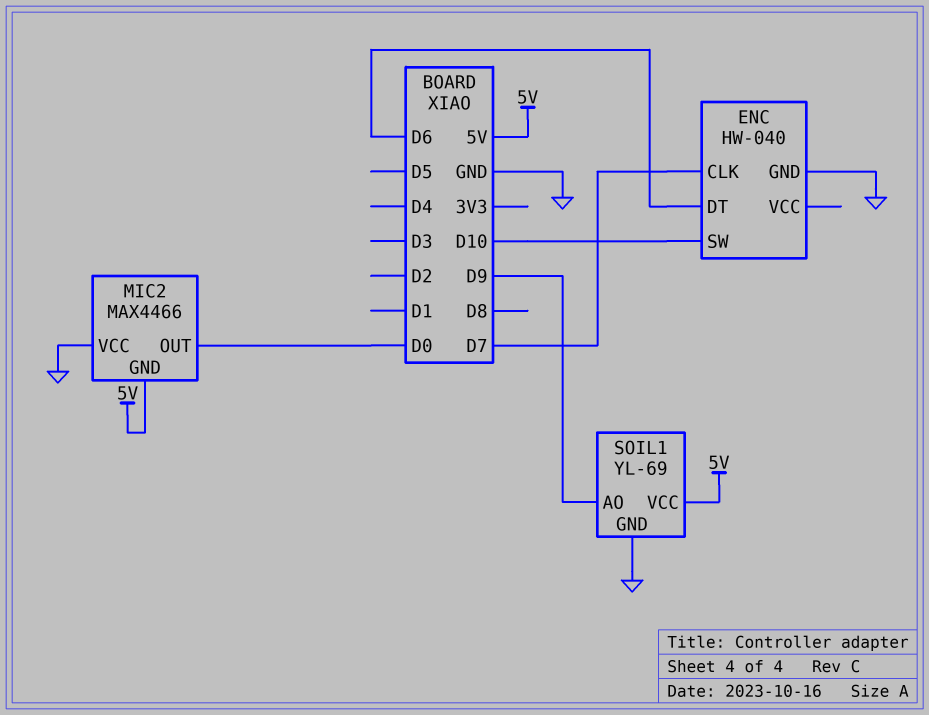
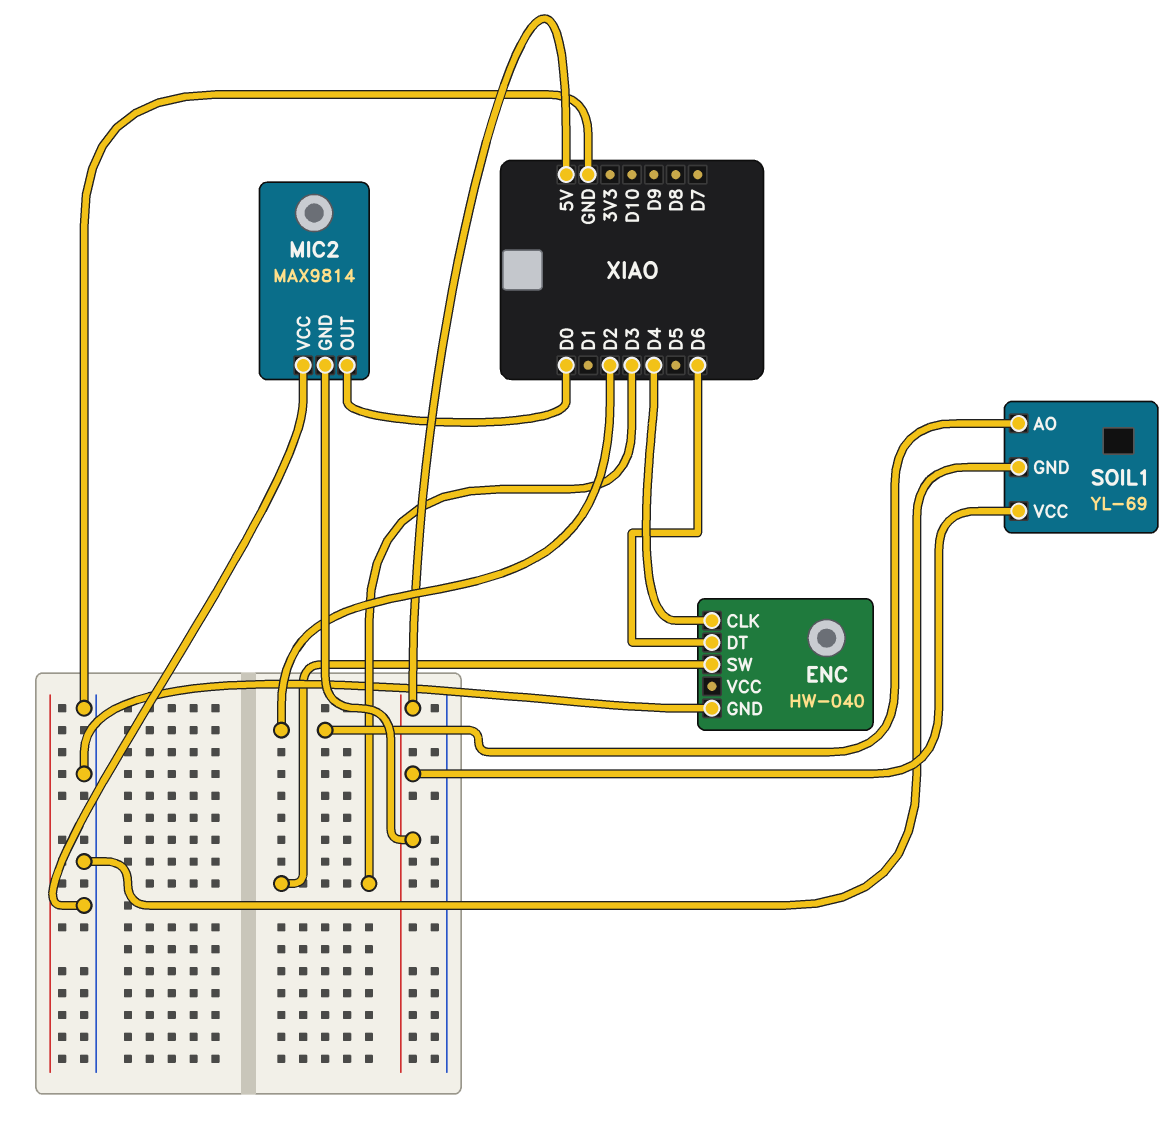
ENC pin CLK: D7 -> D4
ENC pin SW: D10 -> D3
MIC2: MAX4466 -> MAX9814
SOIL1 pin AO: D9 -> D2

